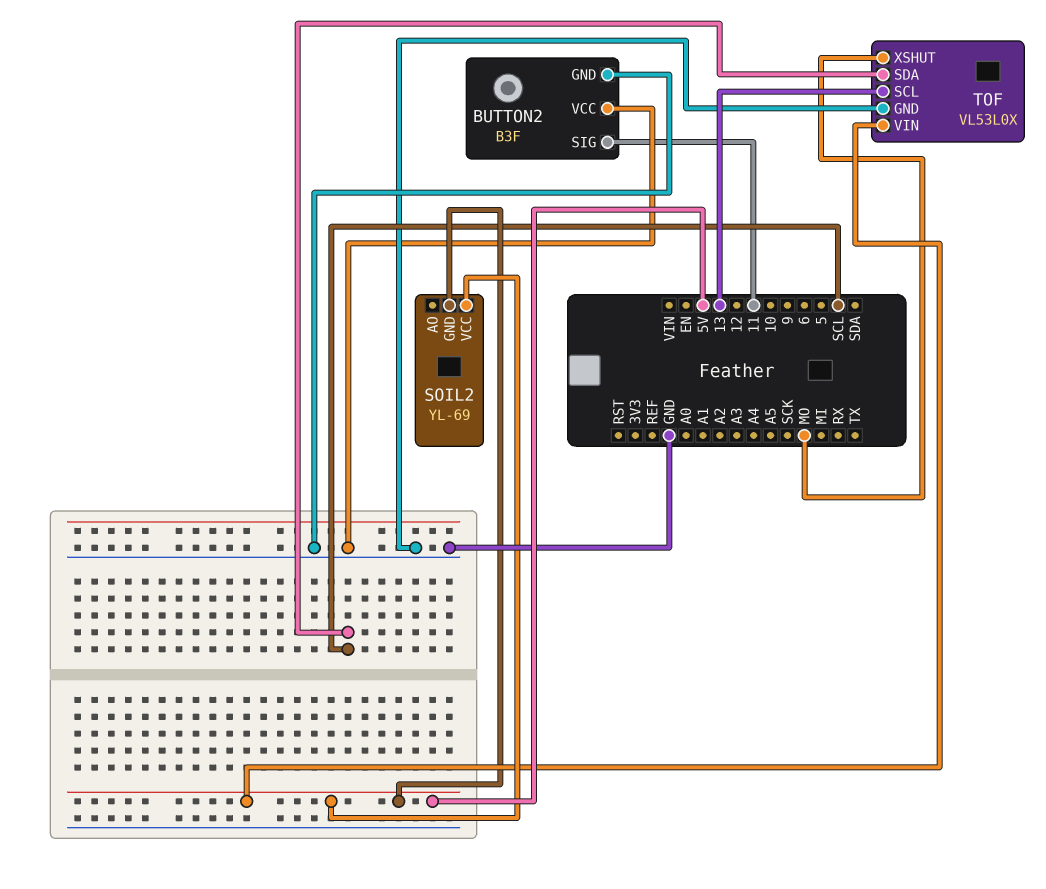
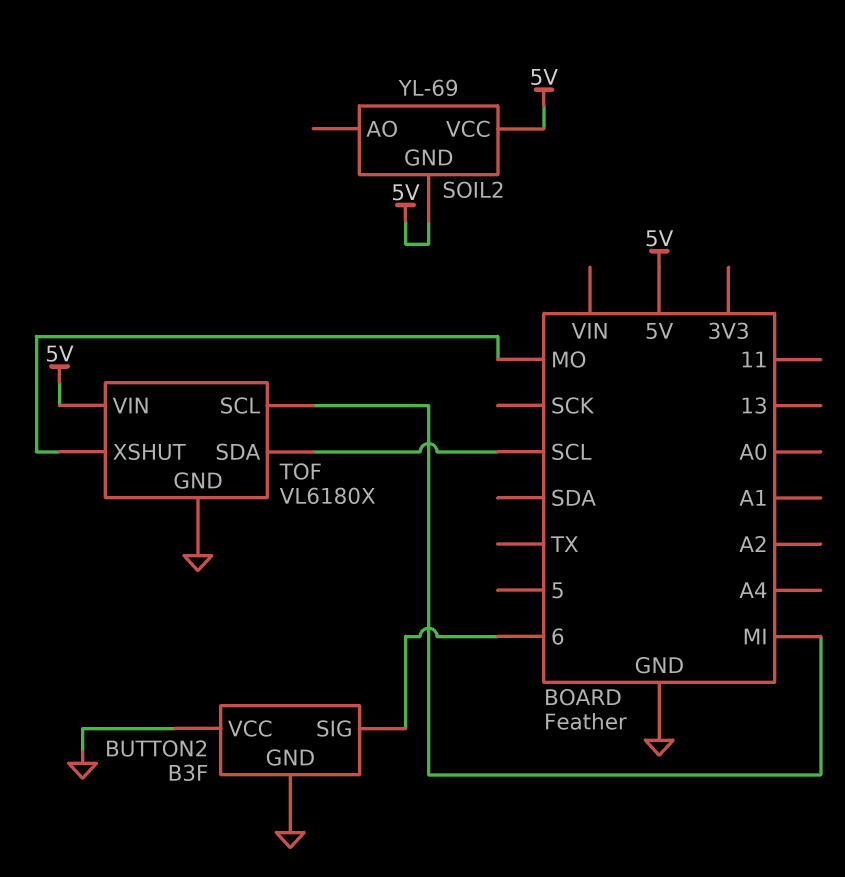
BUTTON2 pin SIG: 11 -> 6
TOF: VL53L0X -> VL6180X
TOF pin SCL: 13 -> MI

